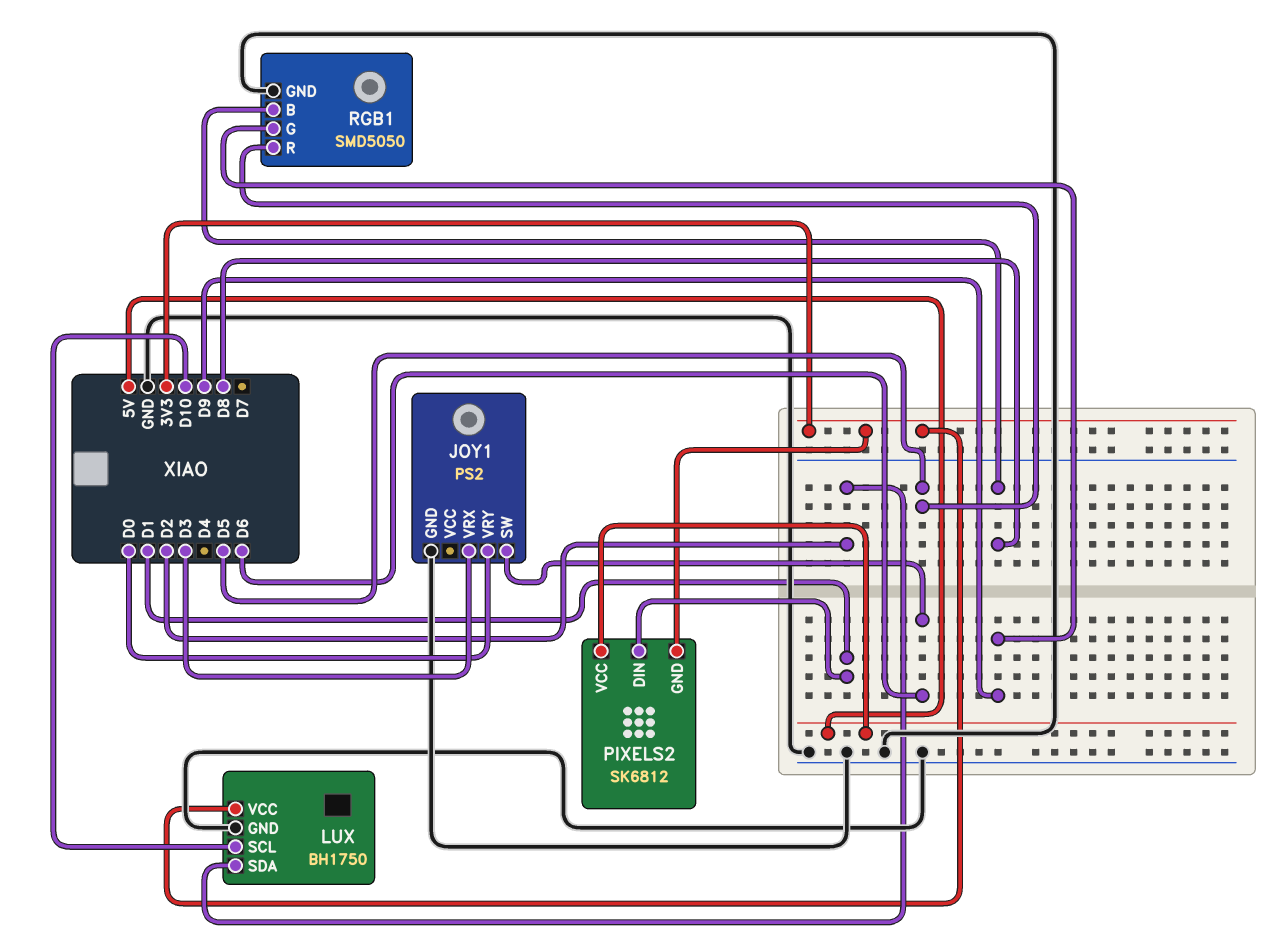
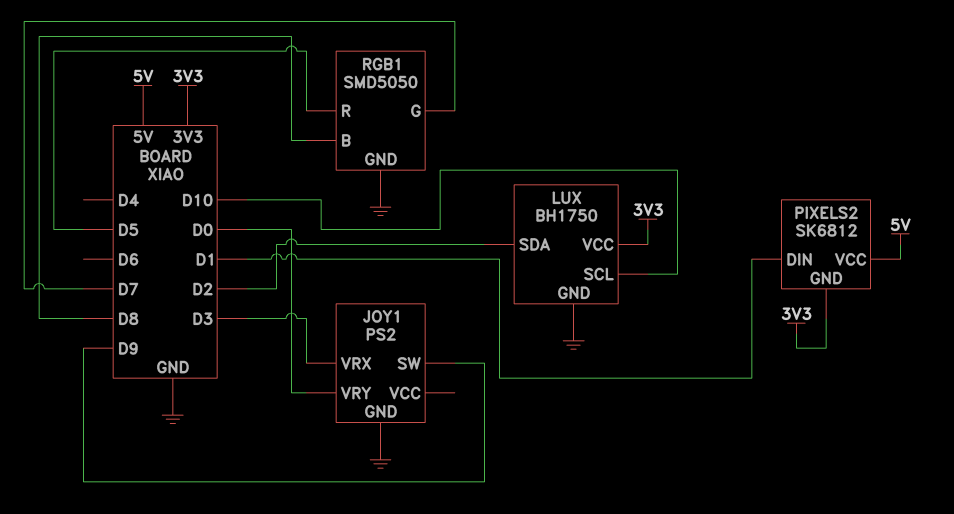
JOY1 pin SW: D6 -> D9
RGB1 pin G: D9 -> D7

